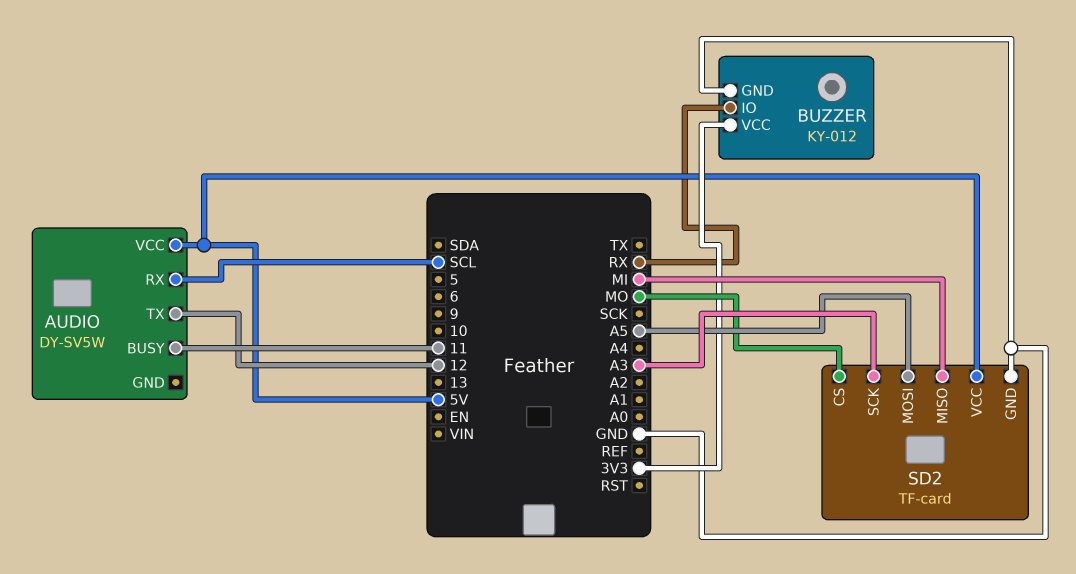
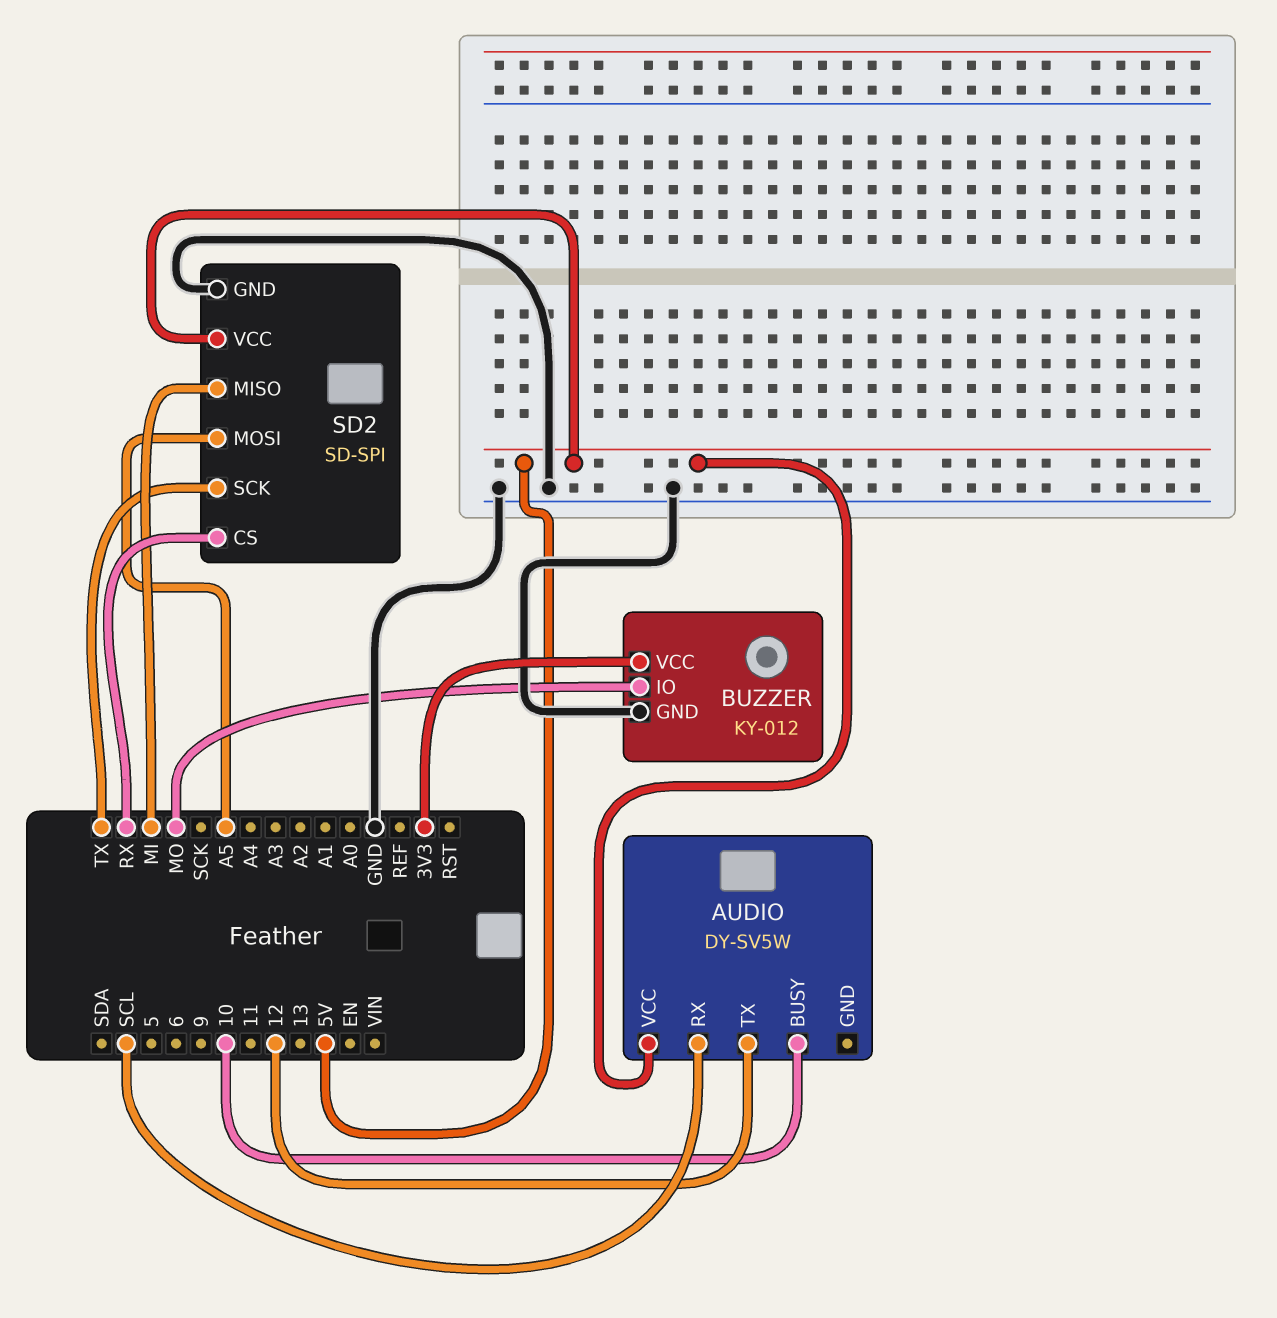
AUDIO pin BUSY: 11 -> 10
BUZZER pin IO: RX -> MO
SD2: TF-card -> SD-SPI
SD2 pin CS: MO -> RX
SD2 pin SCK: A3 -> TX

